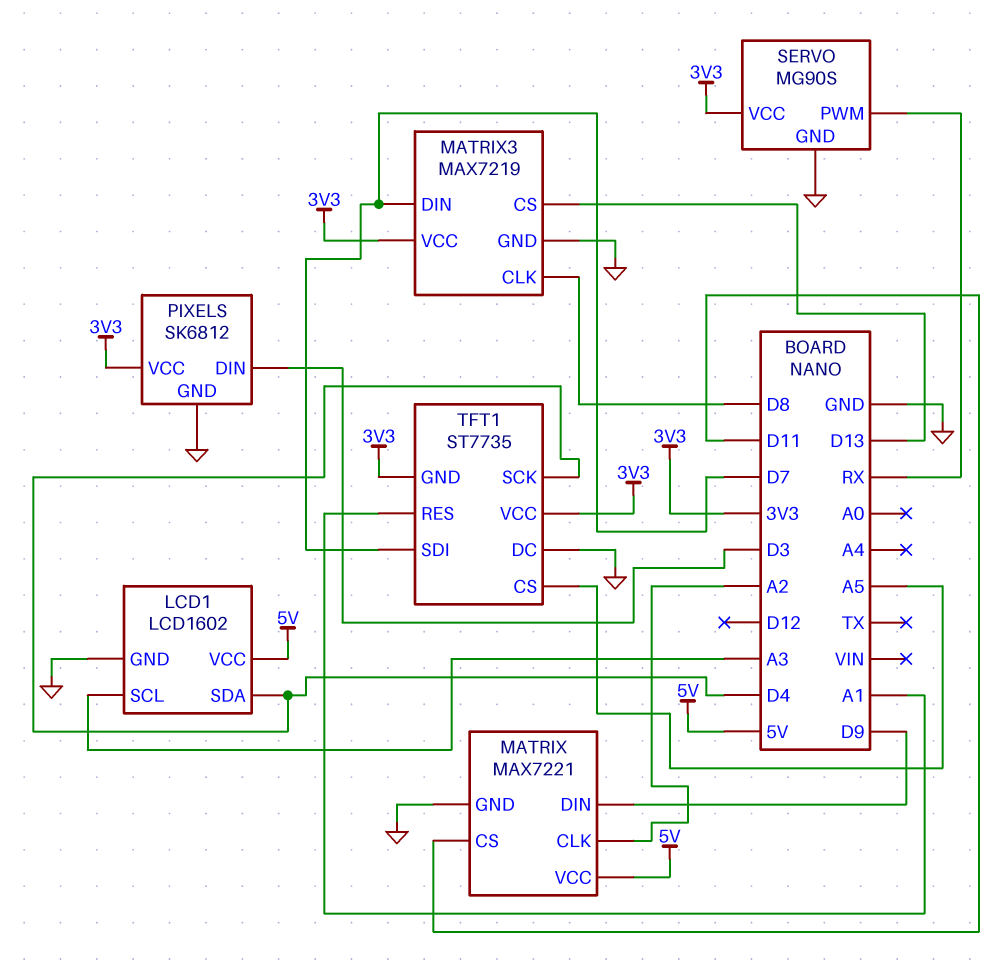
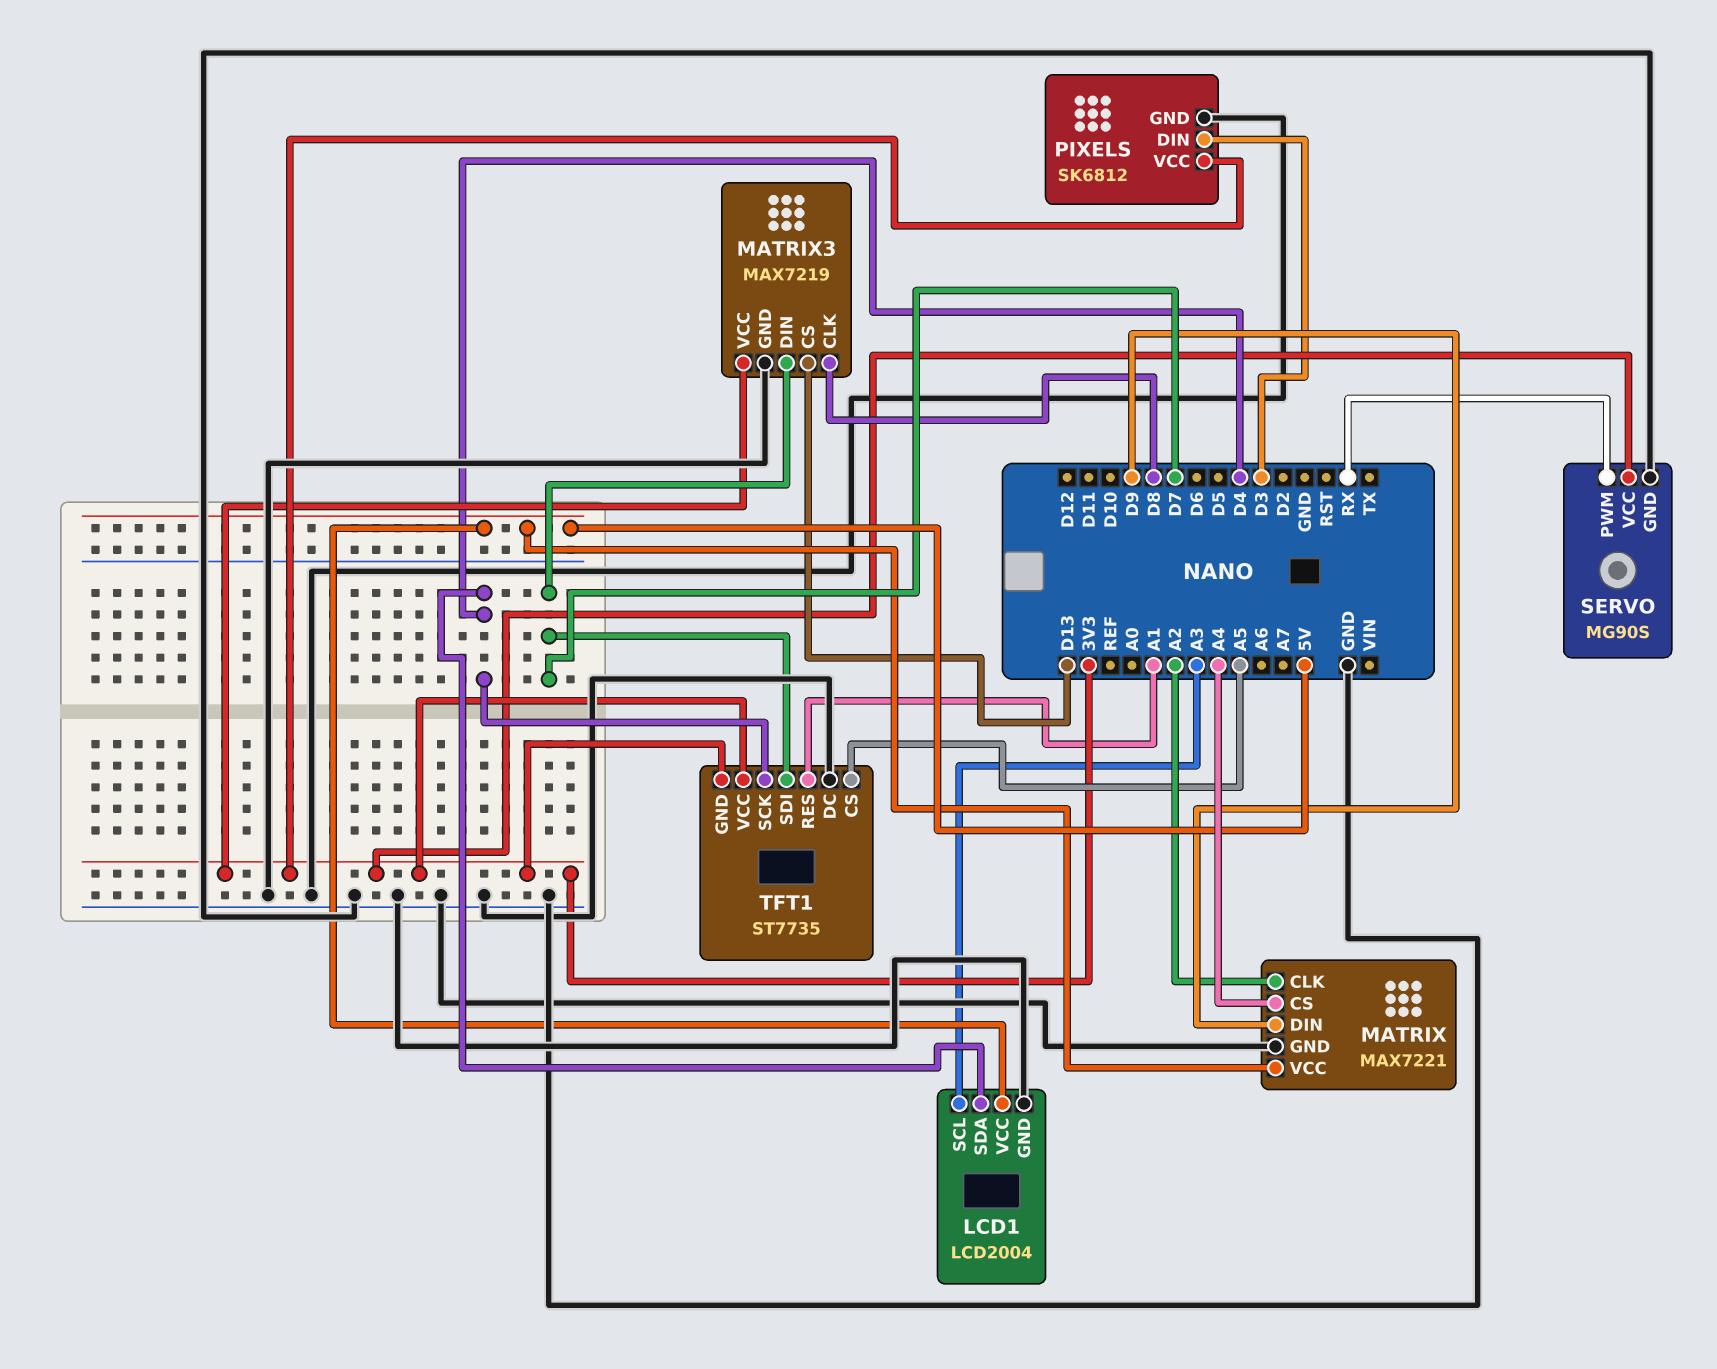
LCD1: LCD1602 -> LCD2004
MATRIX pin CS: D11 -> A4

